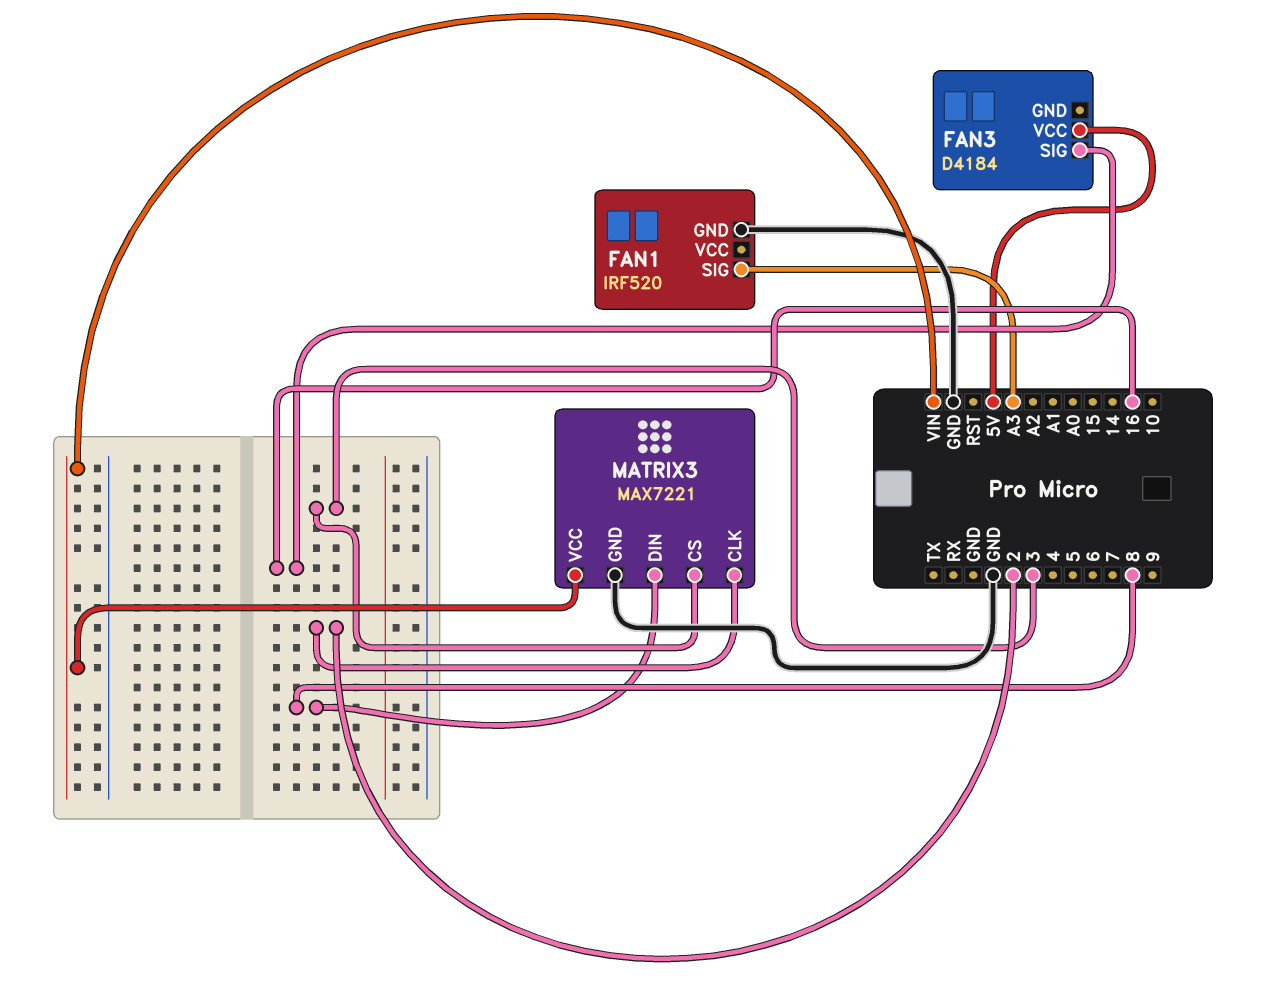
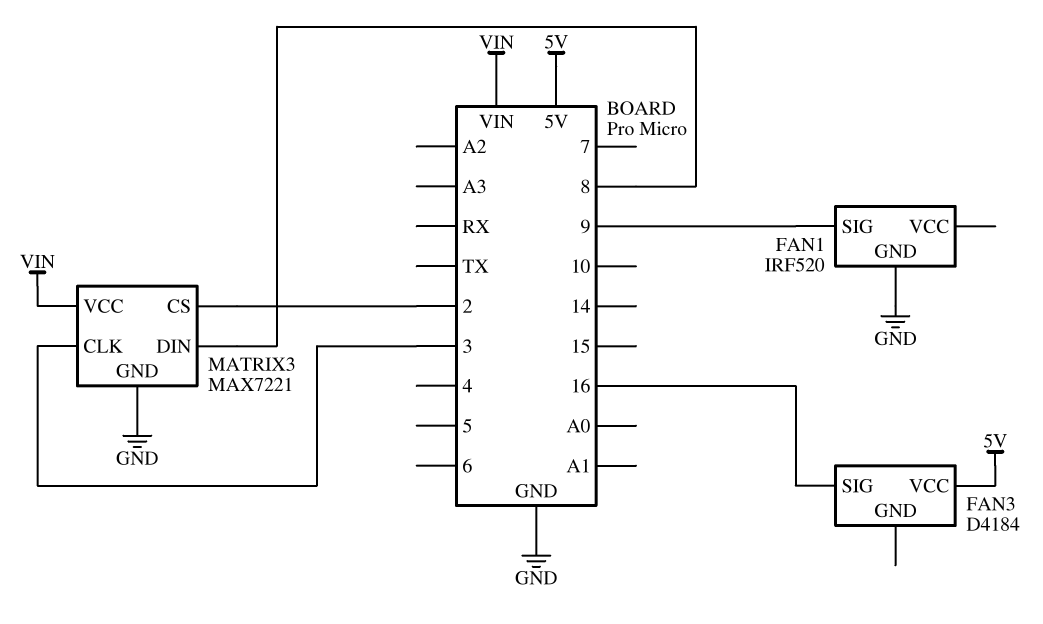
FAN1 pin SIG: A3 -> 9
MATRIX3 pin CLK: 2 -> 3
MATRIX3 pin CS: 3 -> 2

